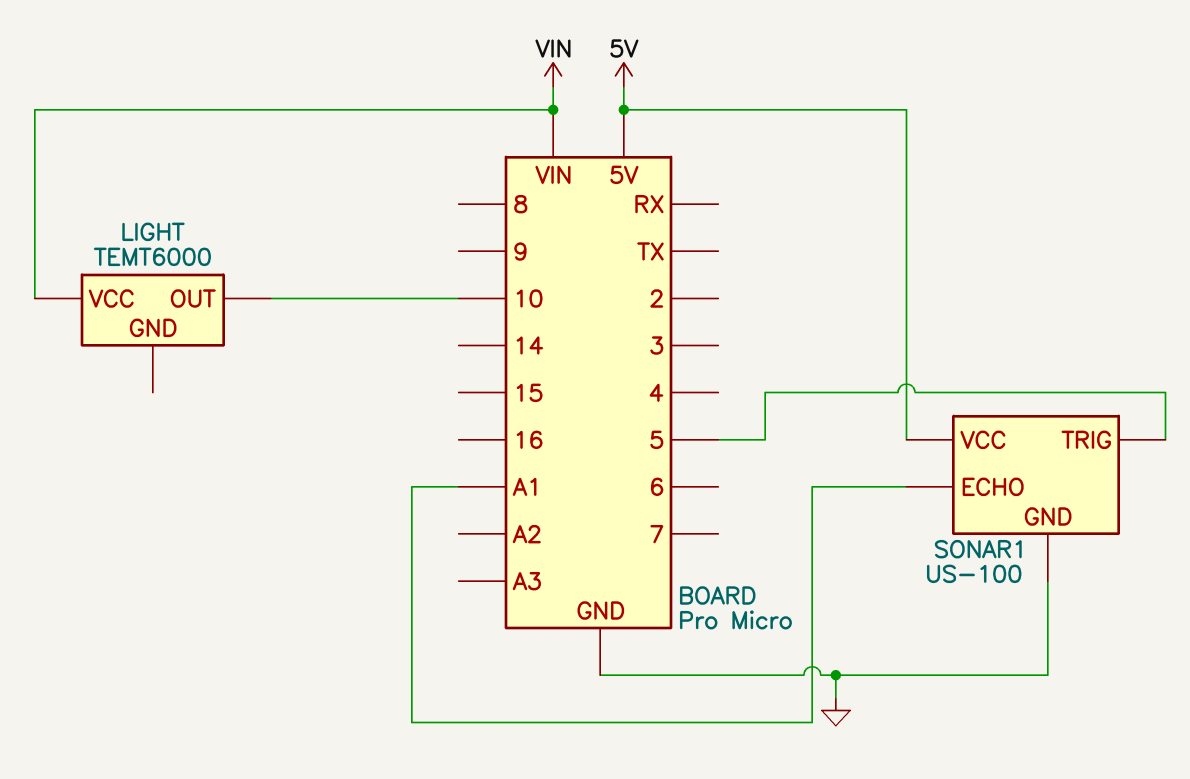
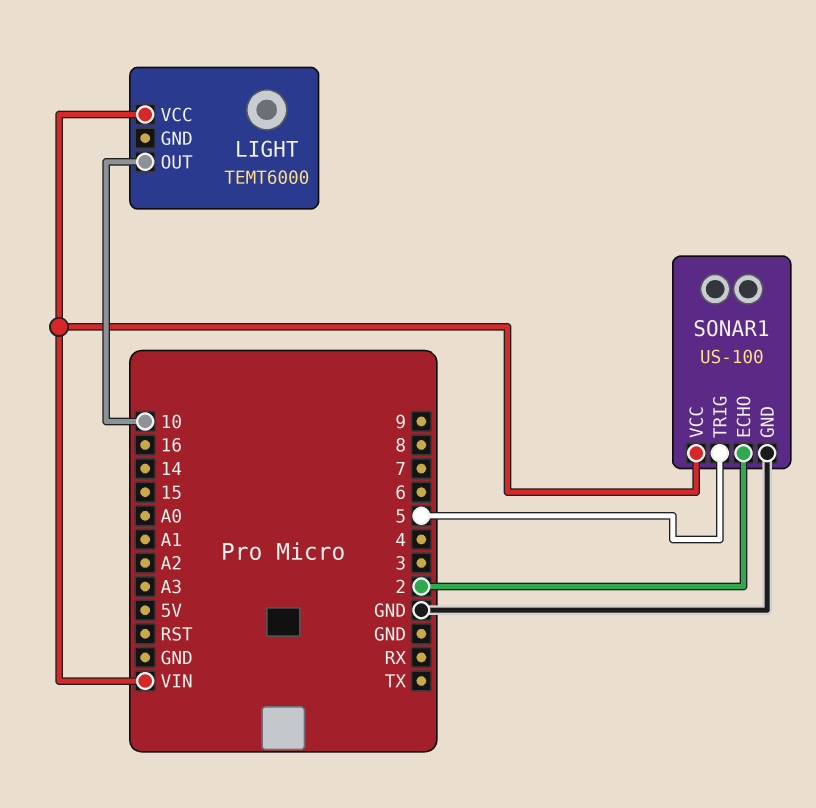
SONAR1 pin ECHO: A1 -> 2
SONAR1 pin VCC: 5V -> VIN

